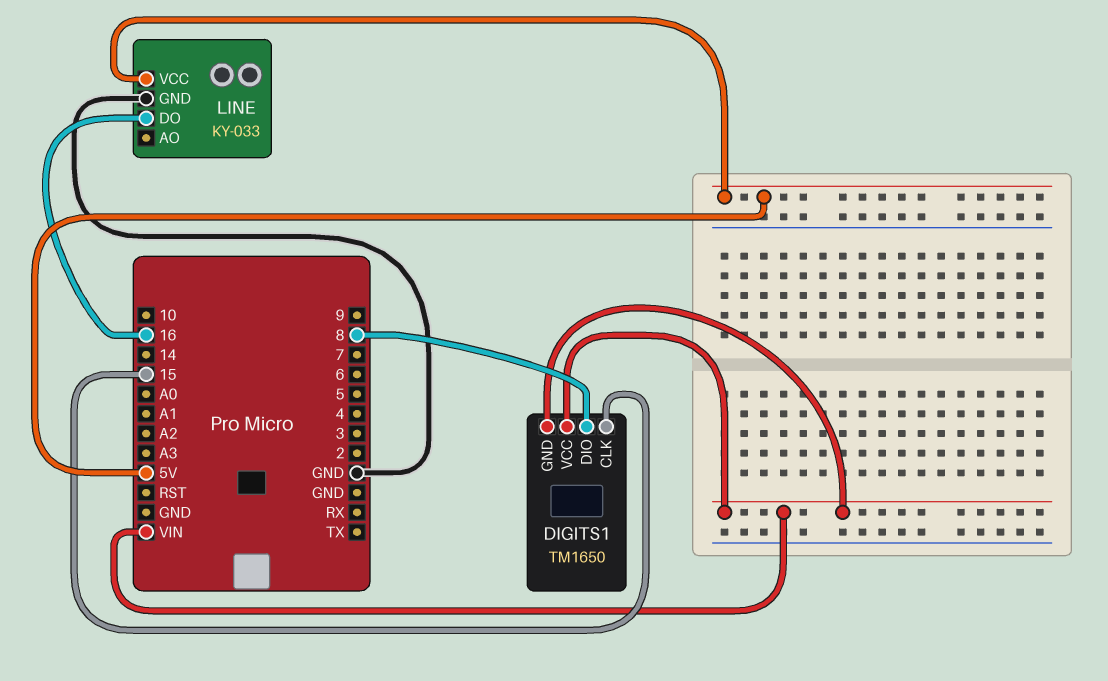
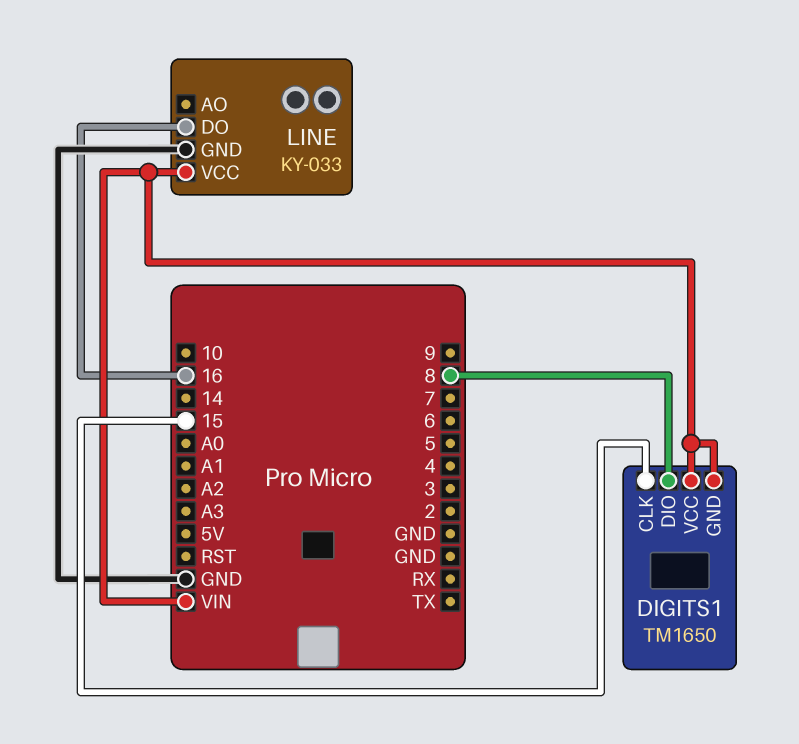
LINE pin VCC: 5V -> VIN

